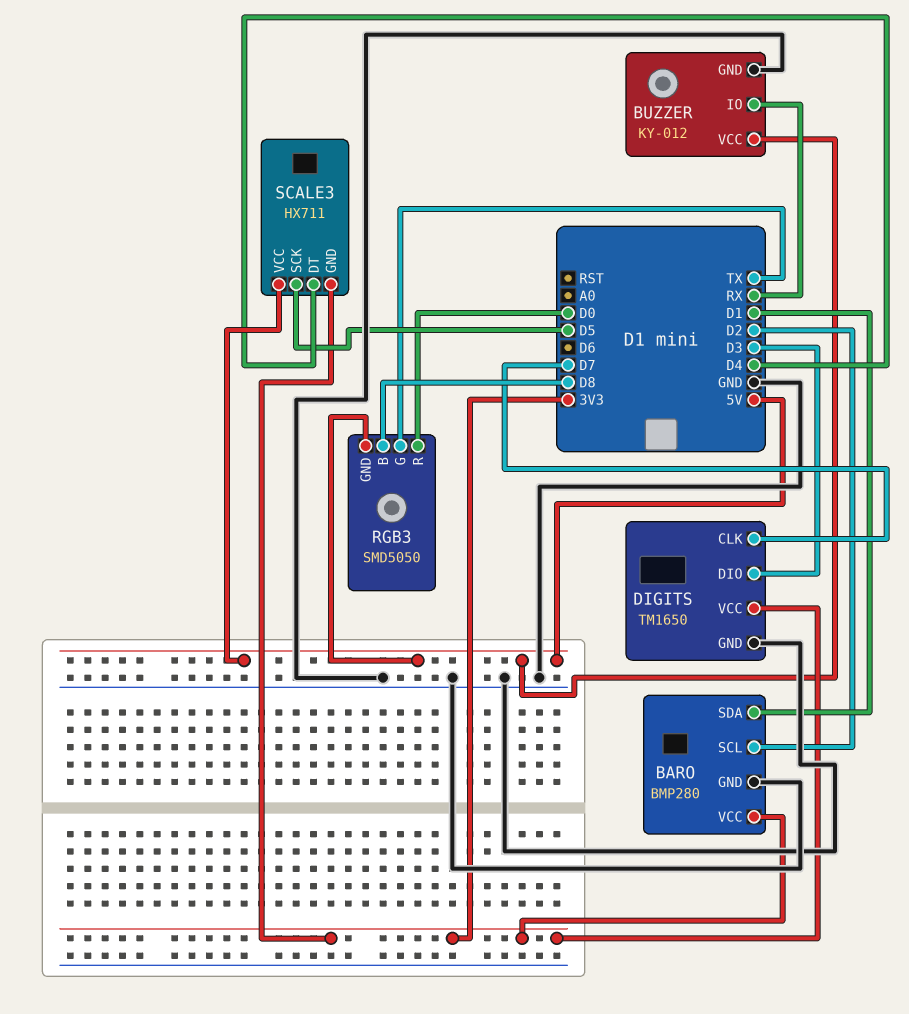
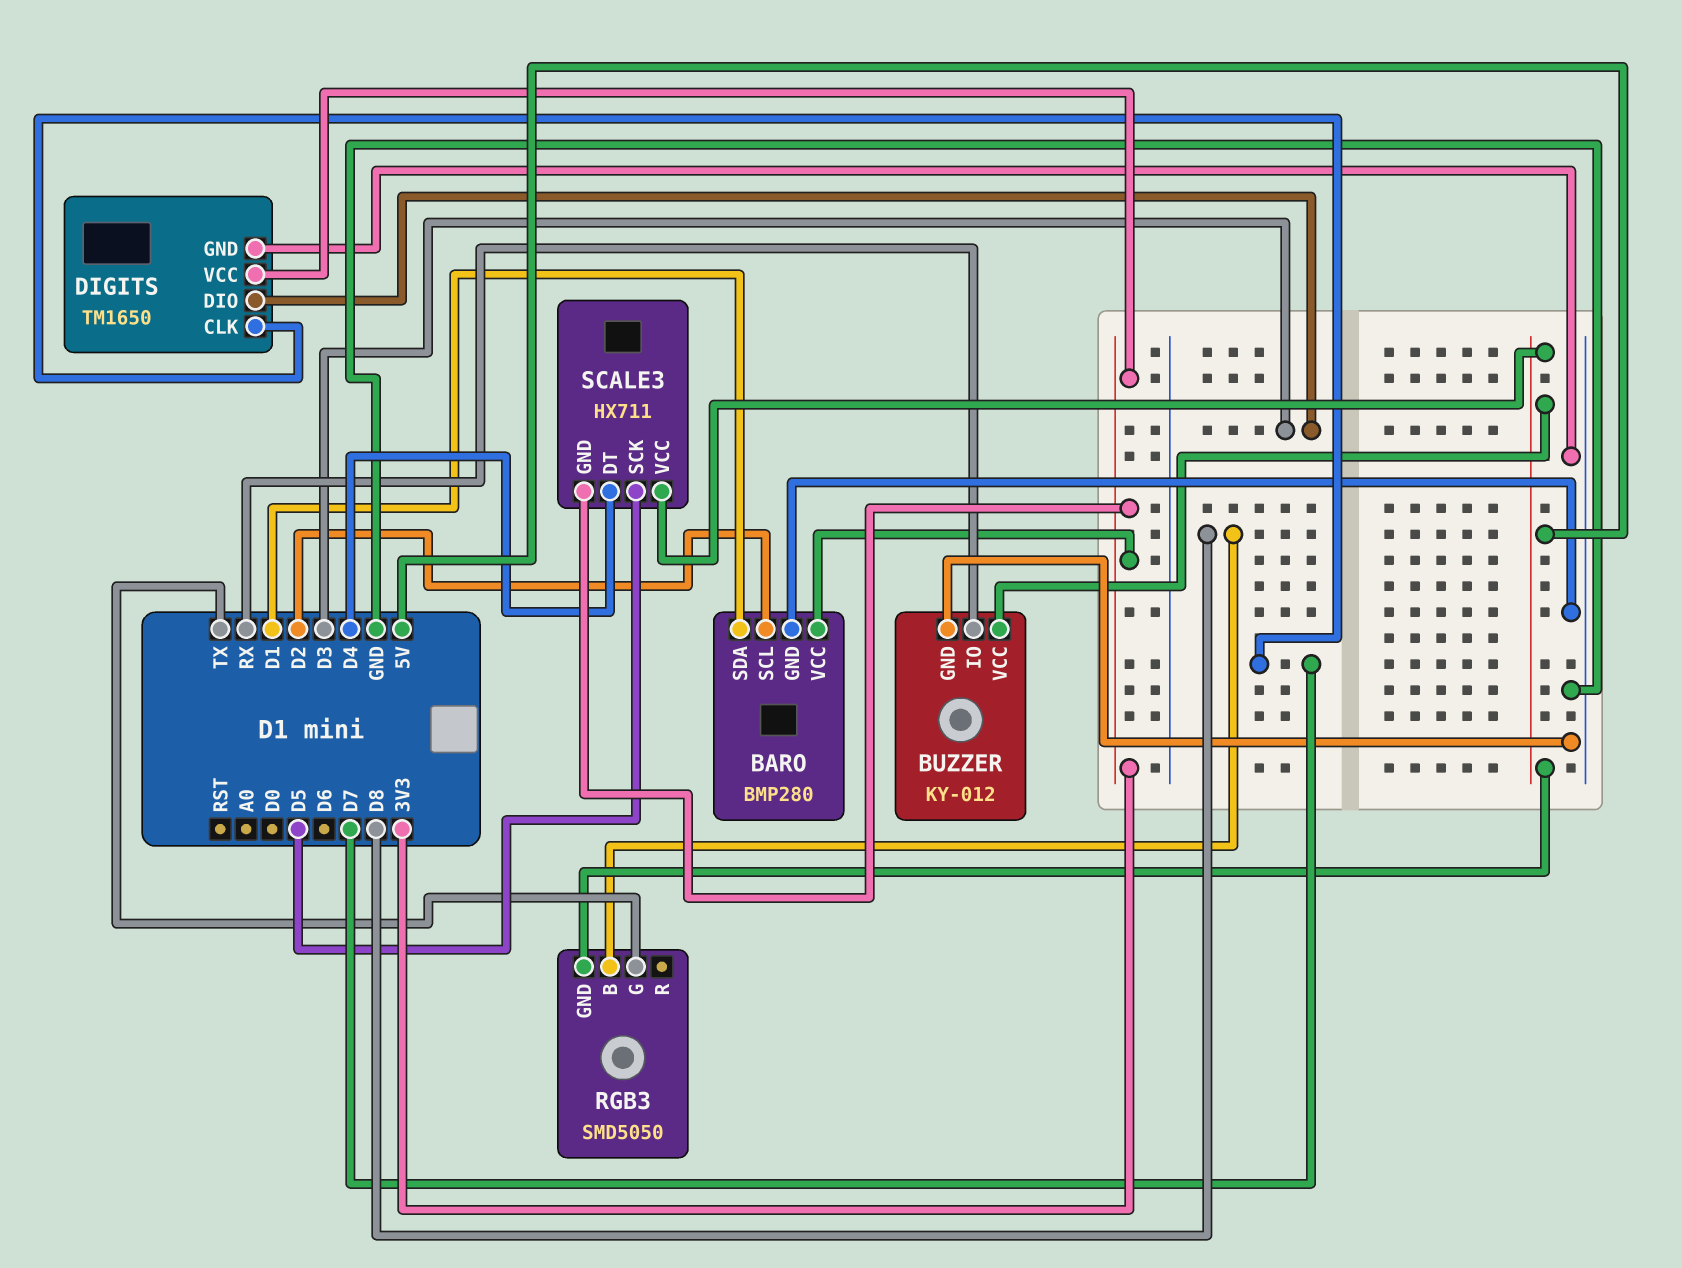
RGB3 pin R: D0 -> none

